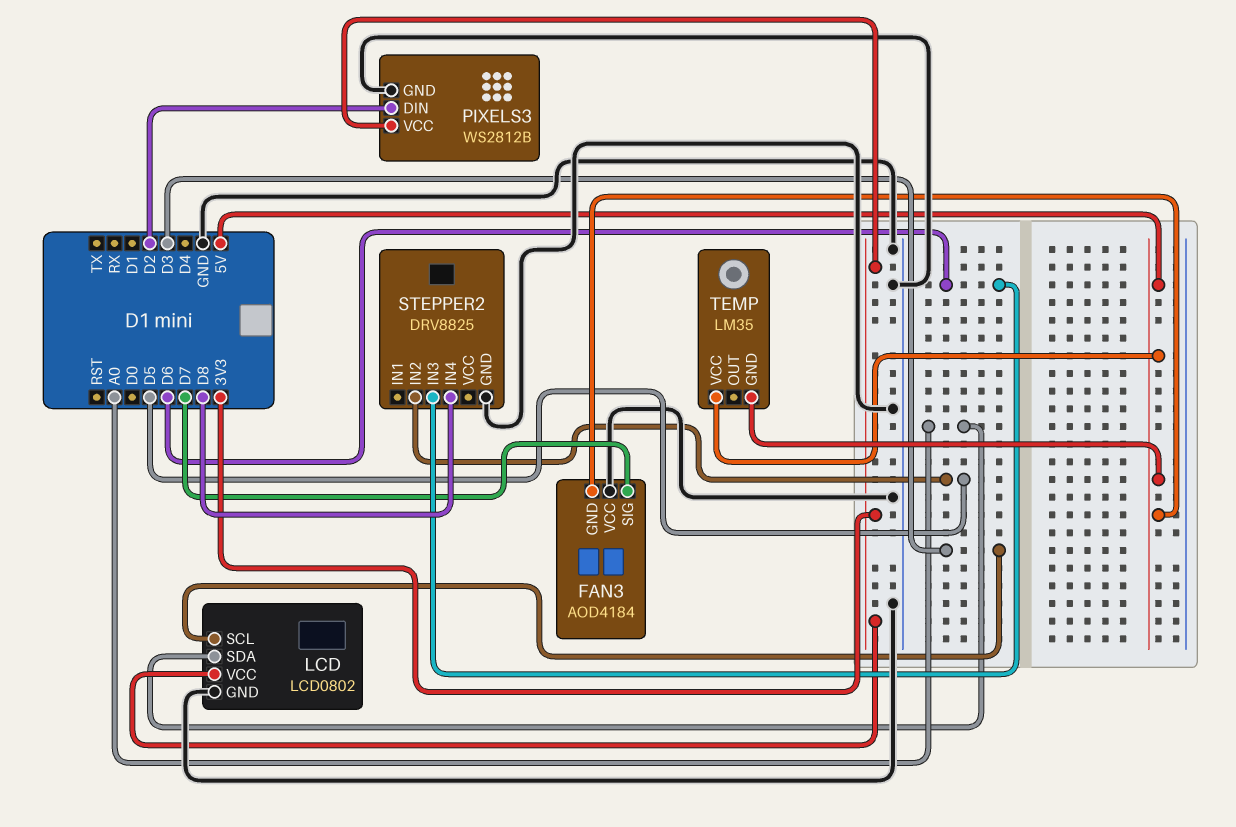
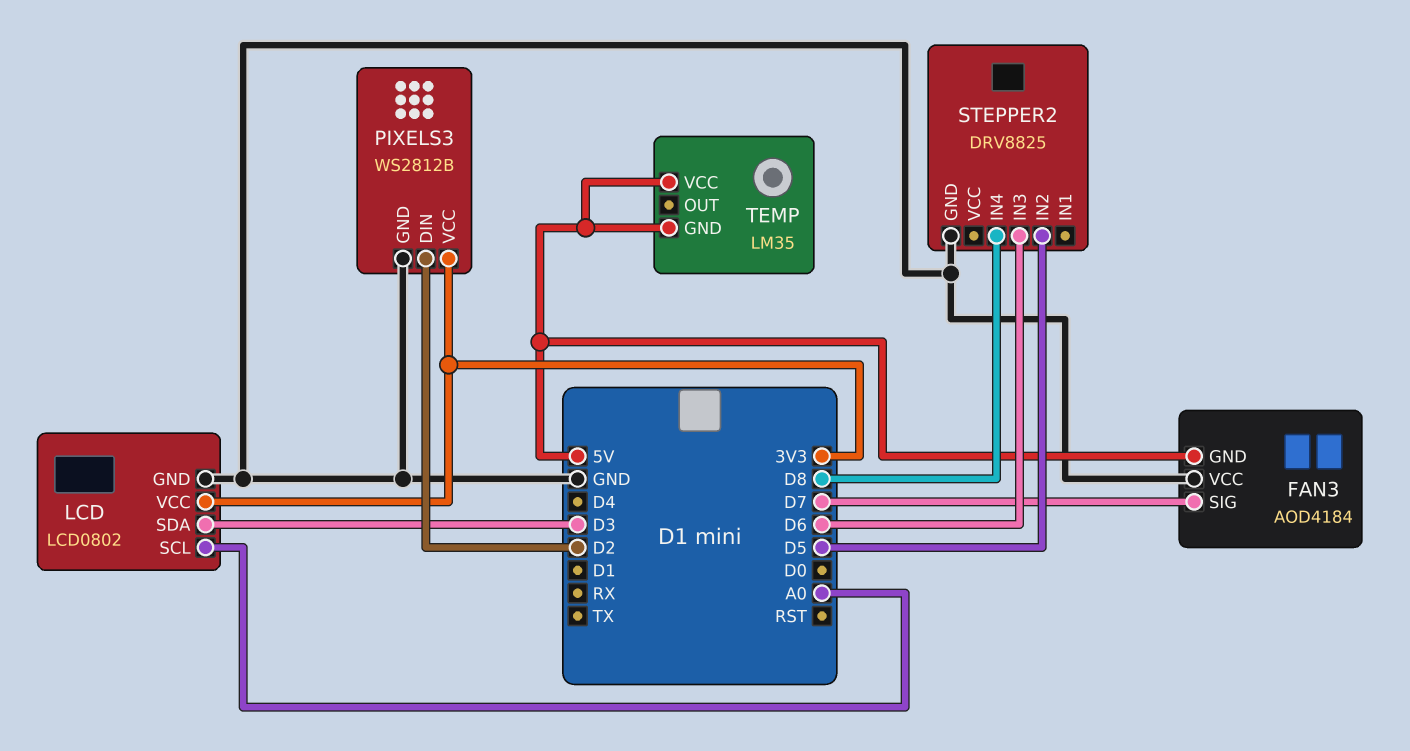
LCD pin SCL: D3 -> A0
LCD pin SDA: A0 -> D3

